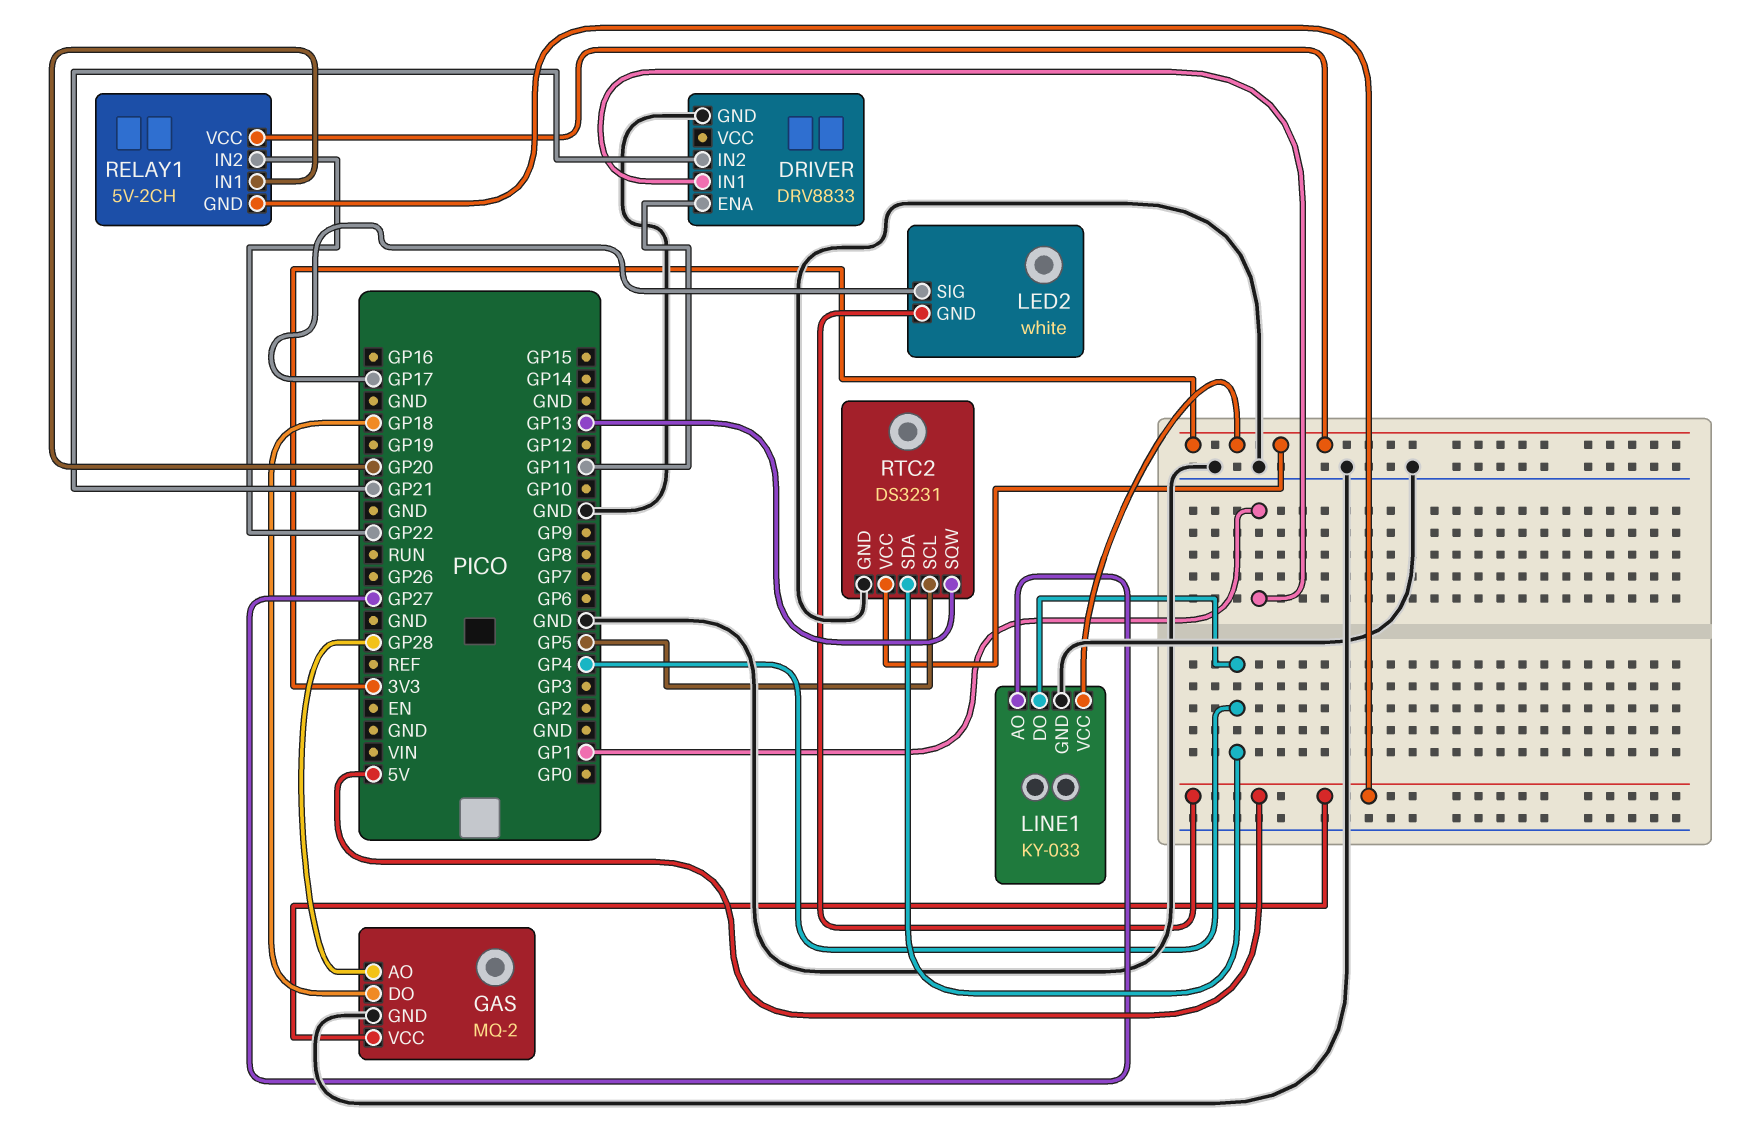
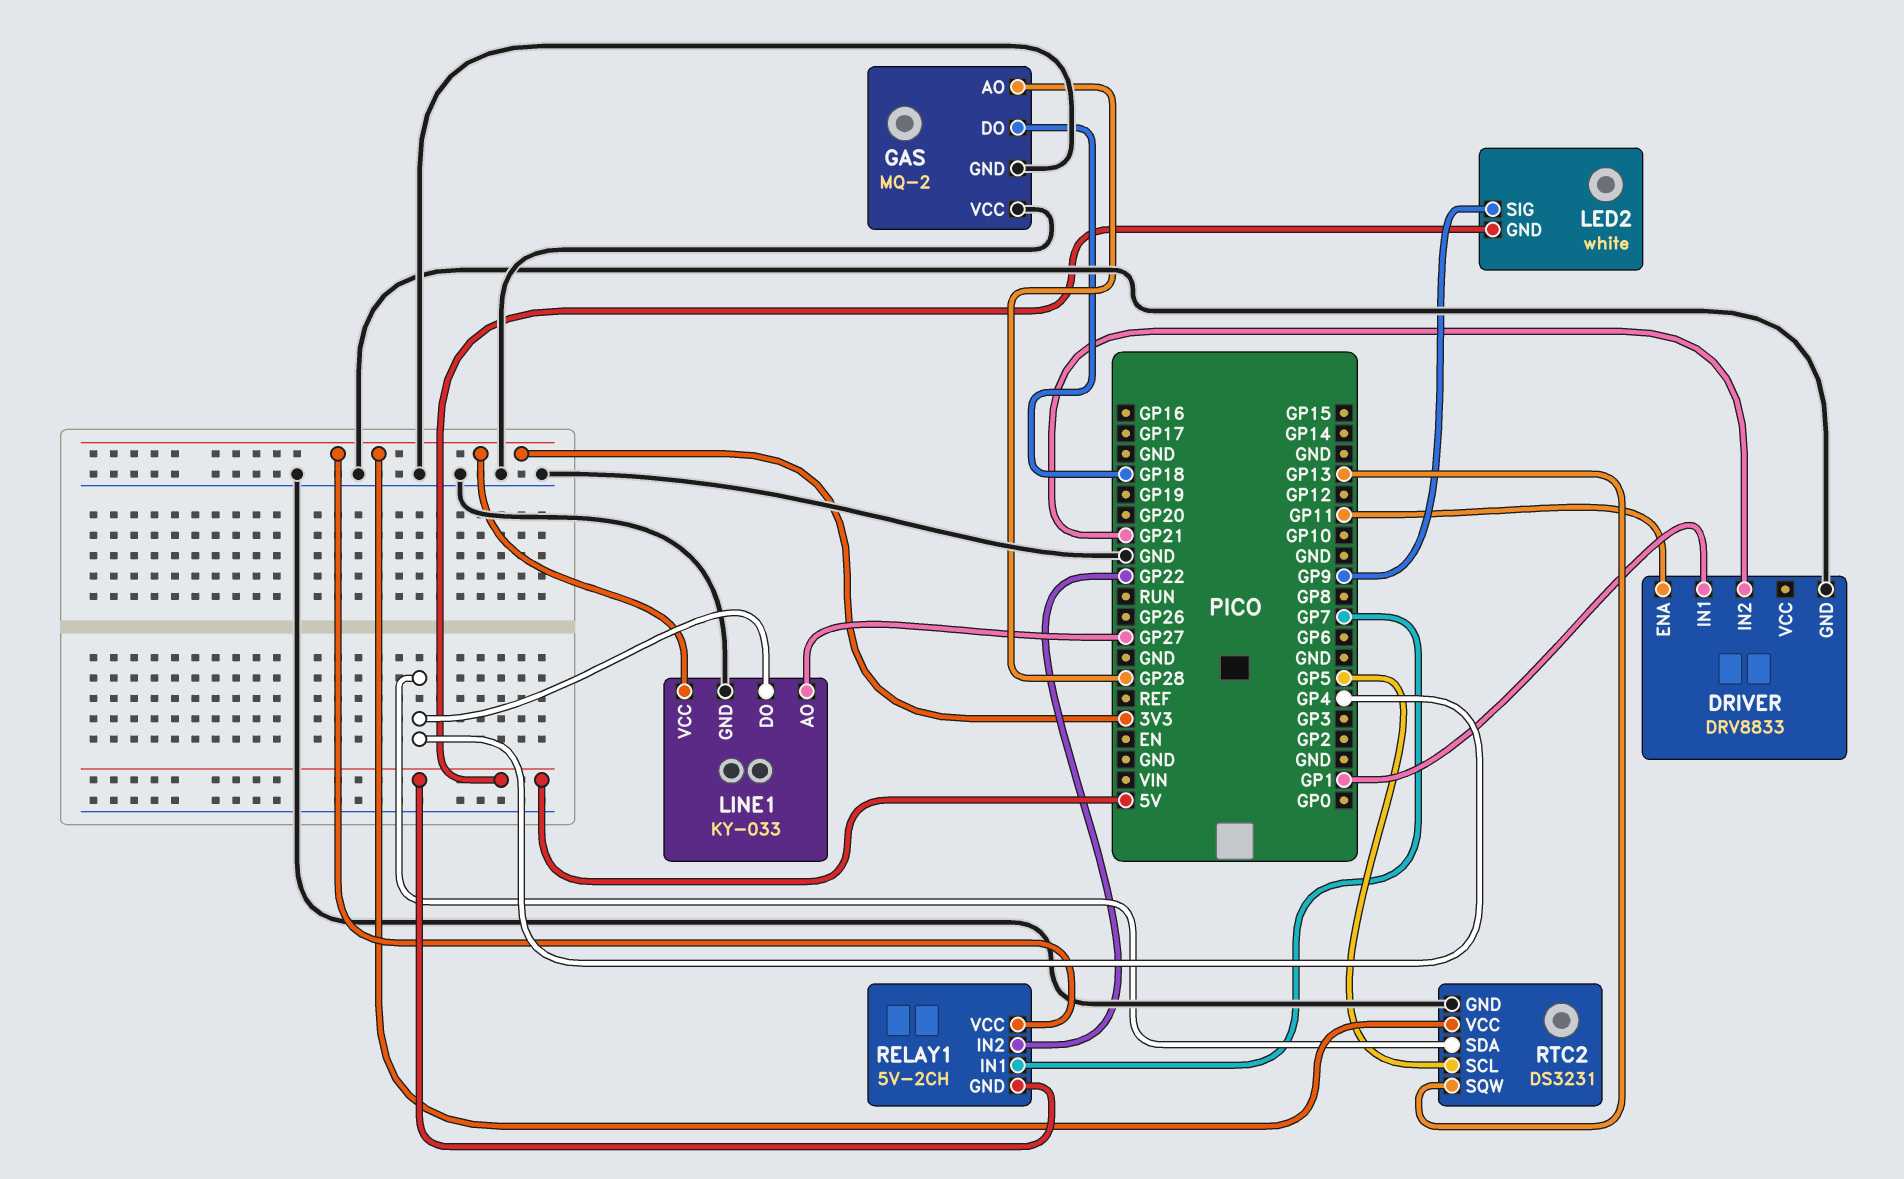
GAS pin VCC: 5V -> GND
LED2 pin SIG: GP17 -> GP9
RELAY1 pin IN1: GP20 -> GP7

